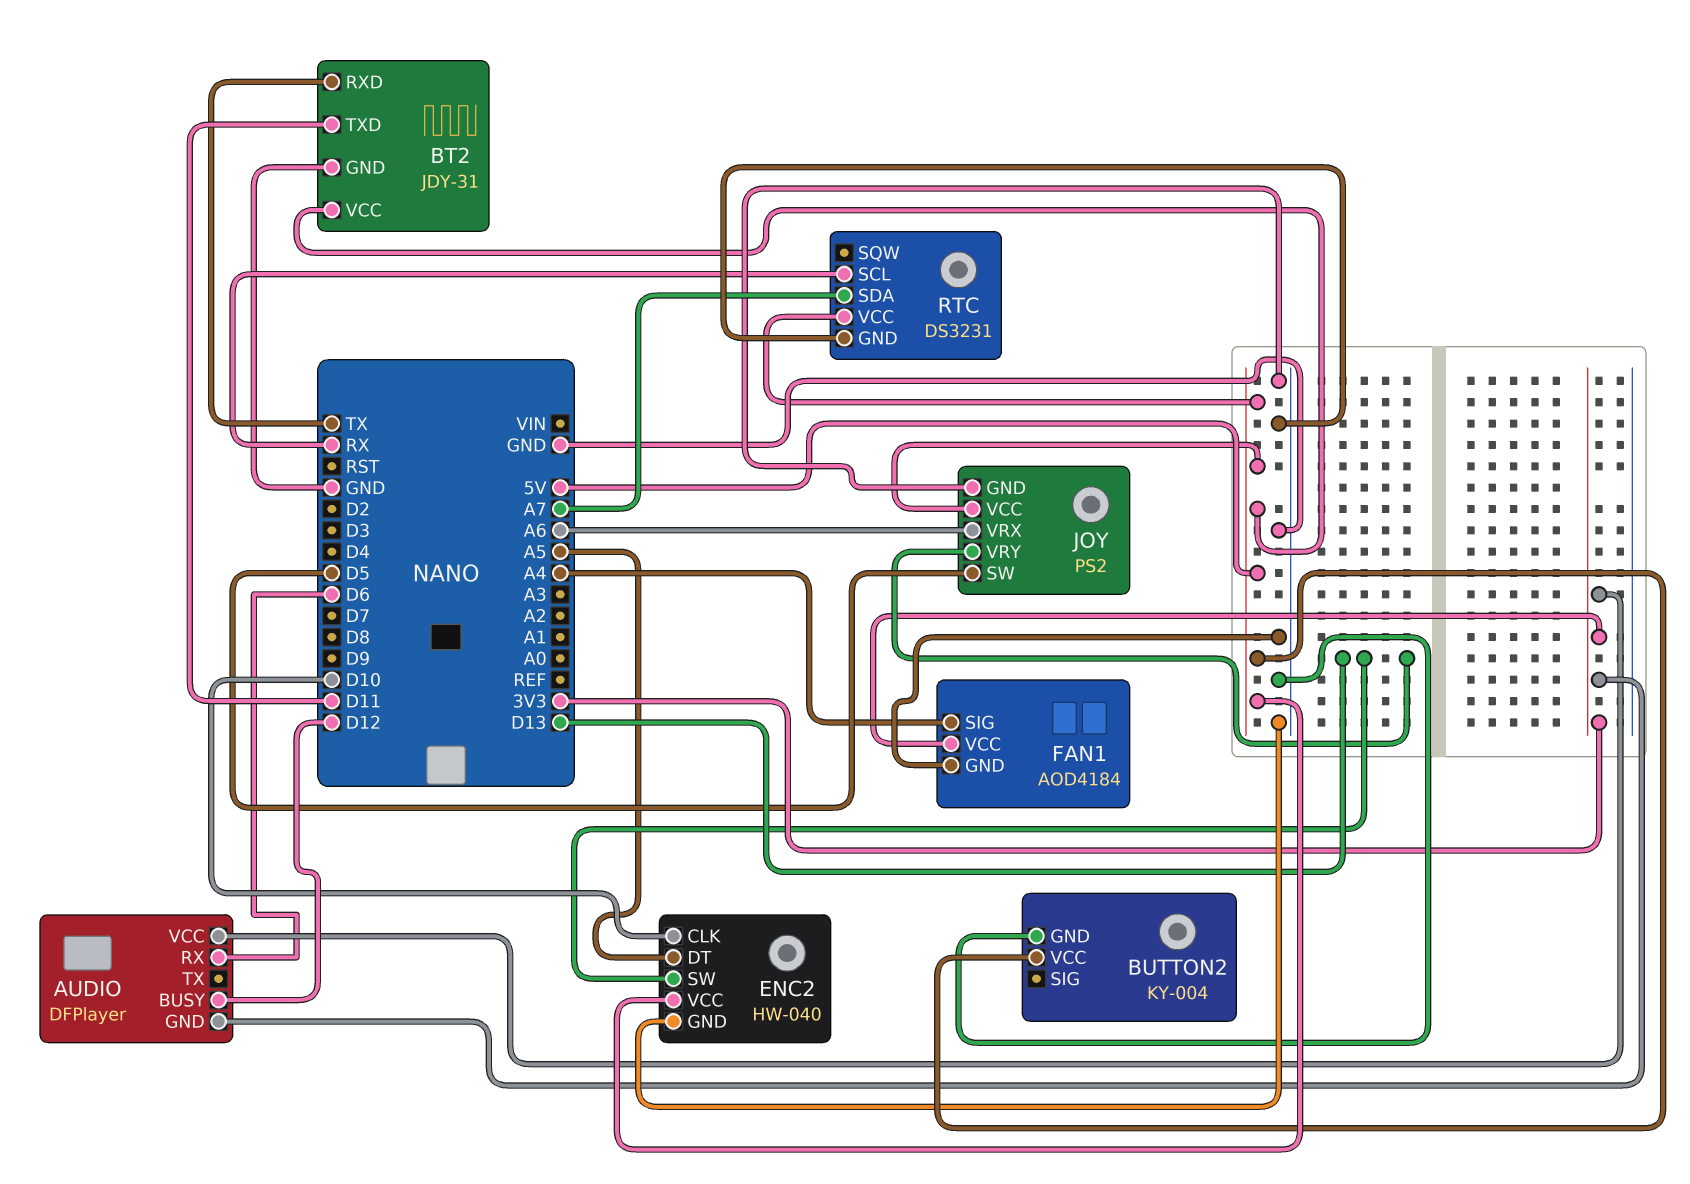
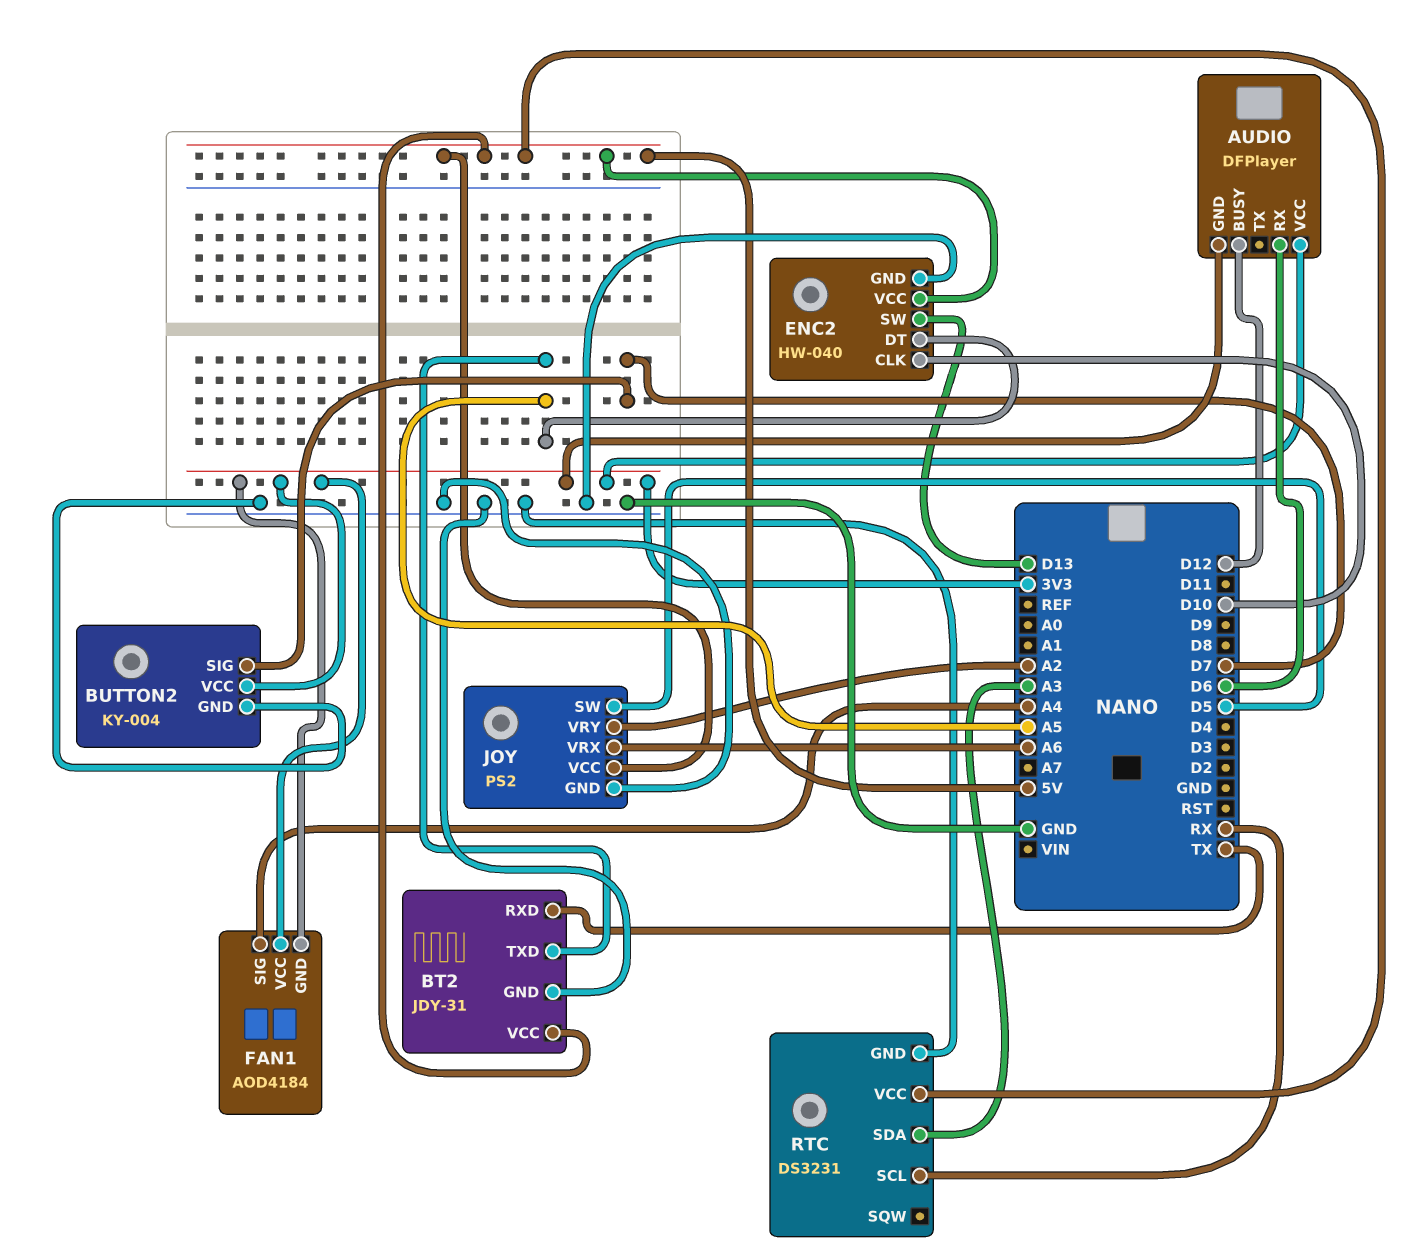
BT2 pin TXD: D11 -> A5
BUTTON2 pin SIG: none -> D7
BUTTON2 pin VCC: 5V -> 3V3
FAN1 pin GND: GND -> 3V3
JOY pin VRY: D13 -> A2
RTC pin SDA: A7 -> A3

